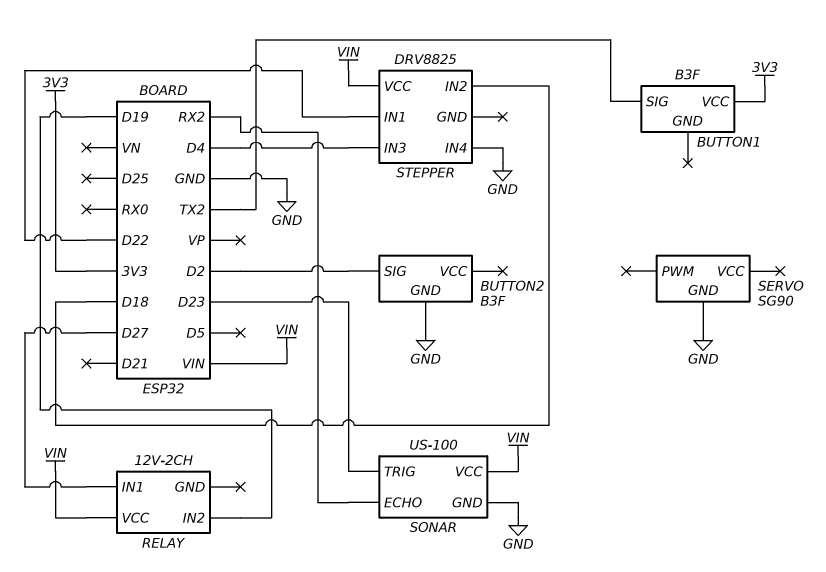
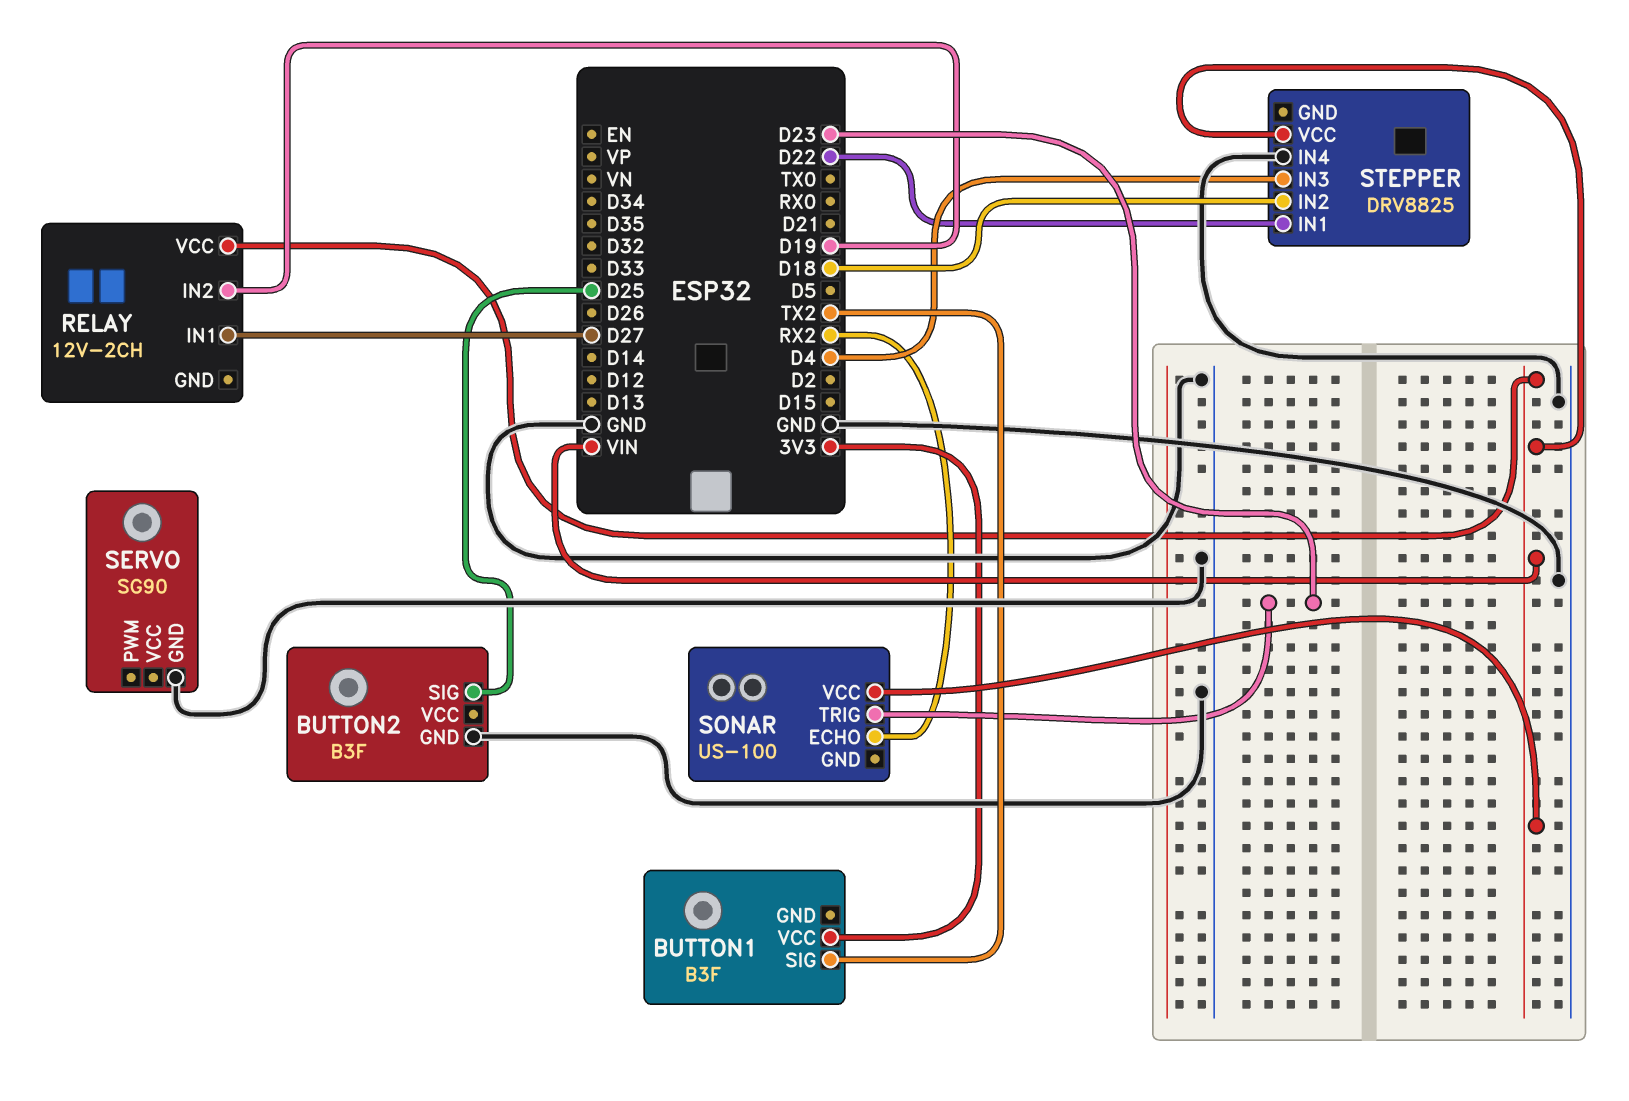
BUTTON2 pin SIG: D2 -> D25
SONAR pin GND: GND -> none

